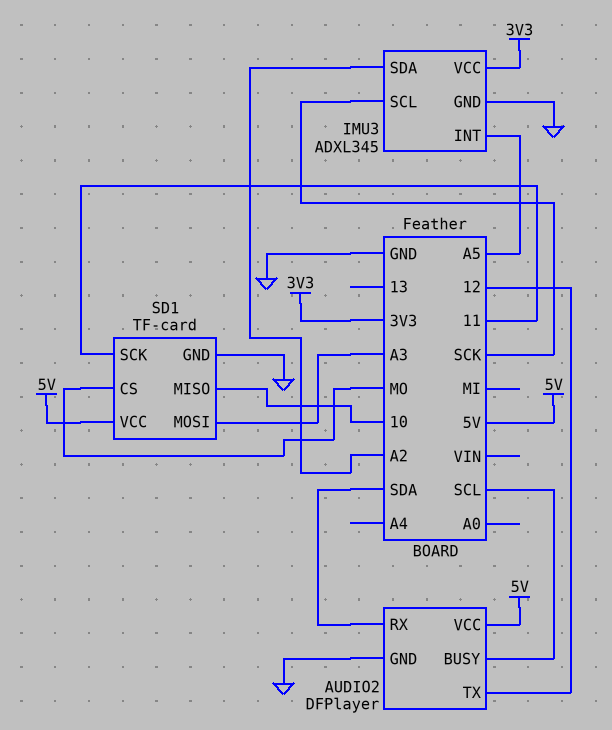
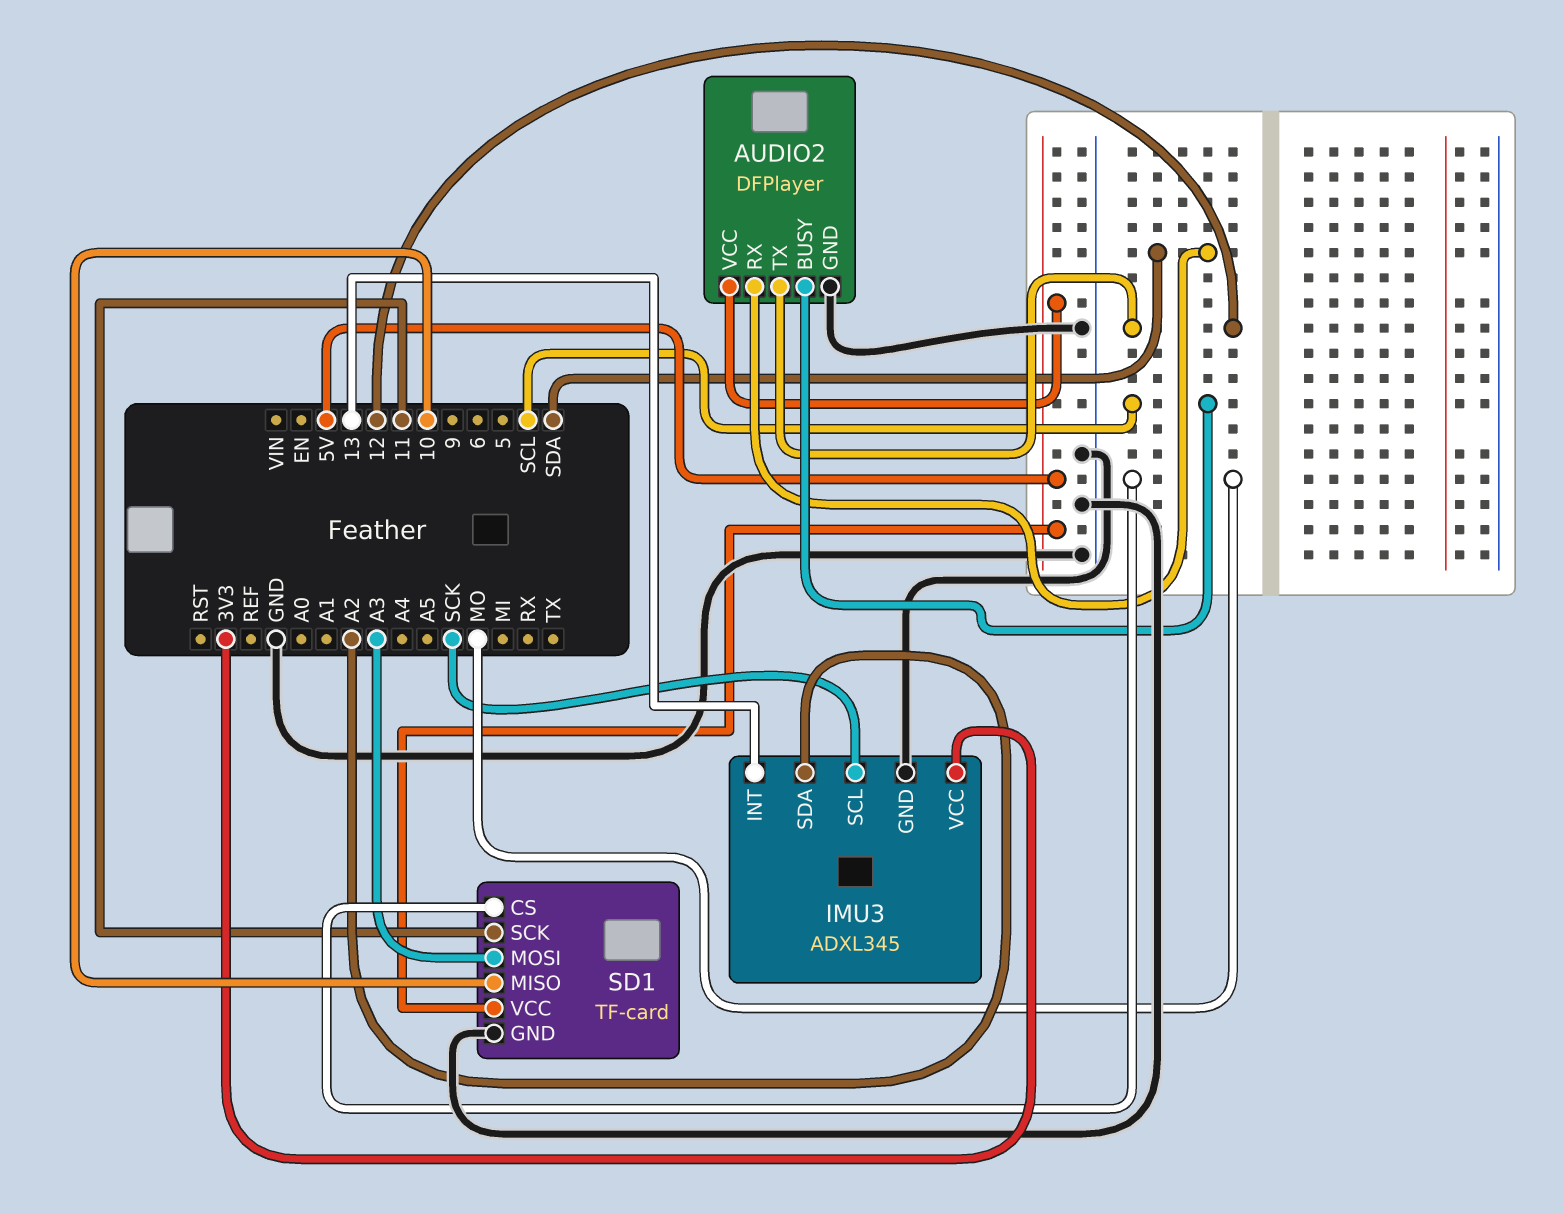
IMU3 pin INT: A5 -> 13

